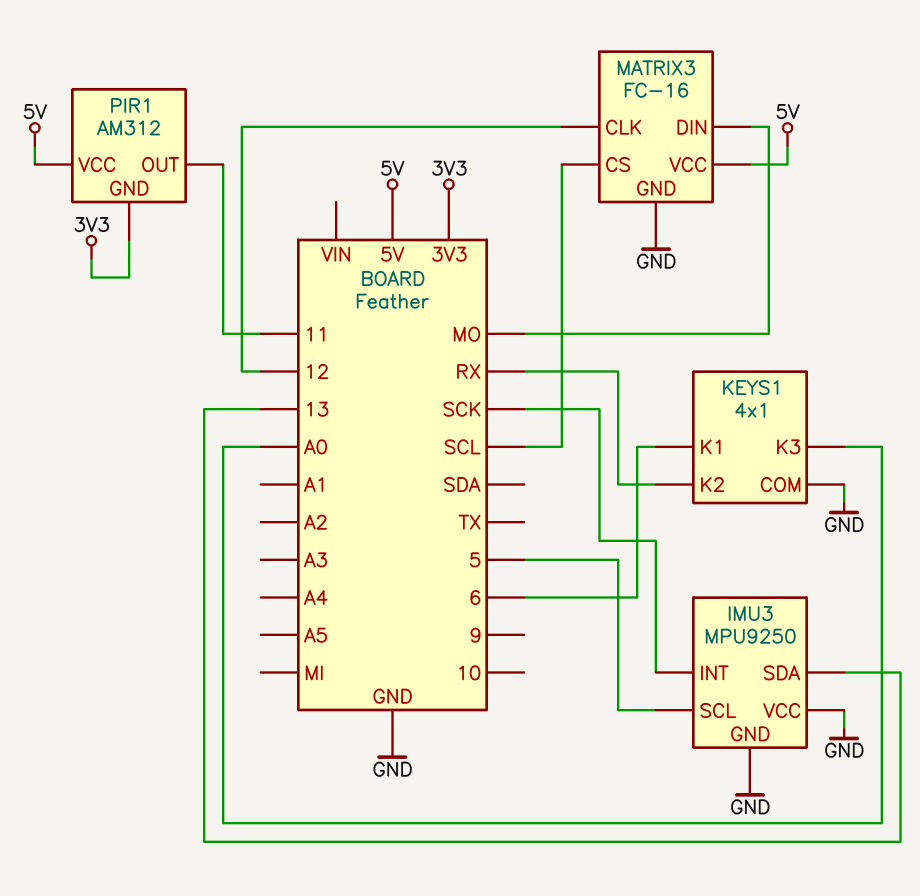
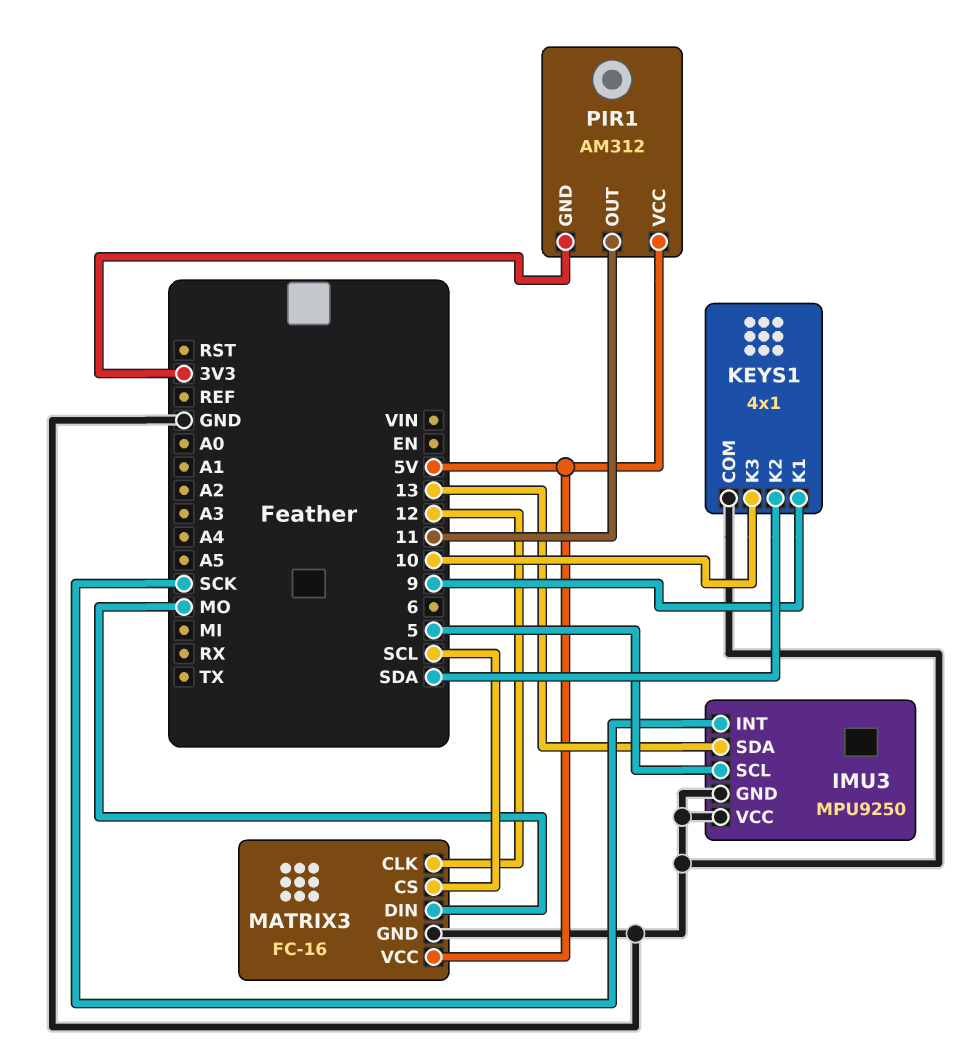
KEYS1 pin K1: 6 -> 9
KEYS1 pin K2: RX -> SDA
KEYS1 pin K3: A0 -> 10

